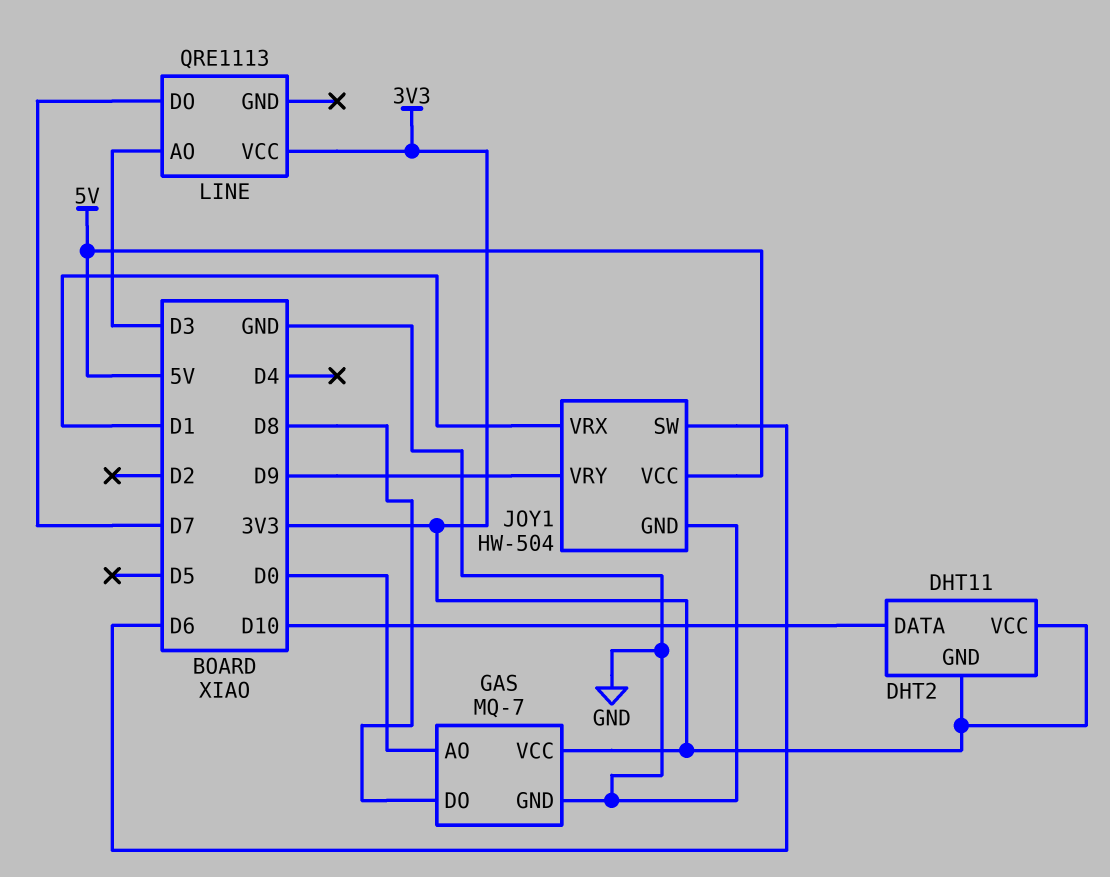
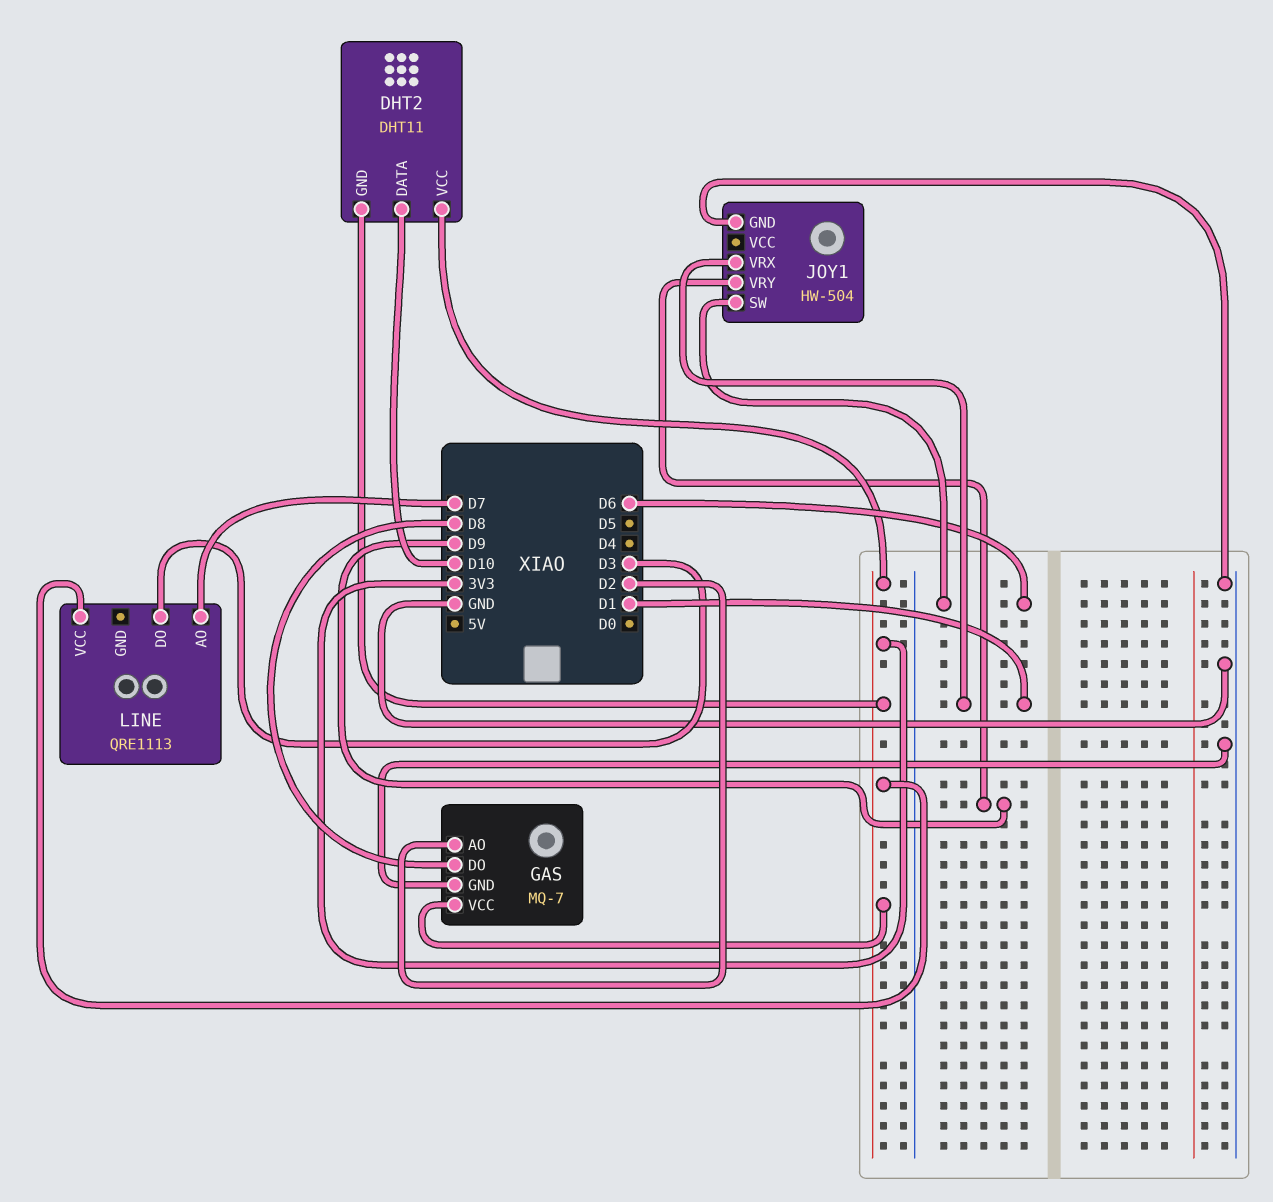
GAS pin AO: D0 -> D2
JOY1 pin VCC: 5V -> none
LINE pin AO: D3 -> D7
LINE pin DO: D7 -> D3

